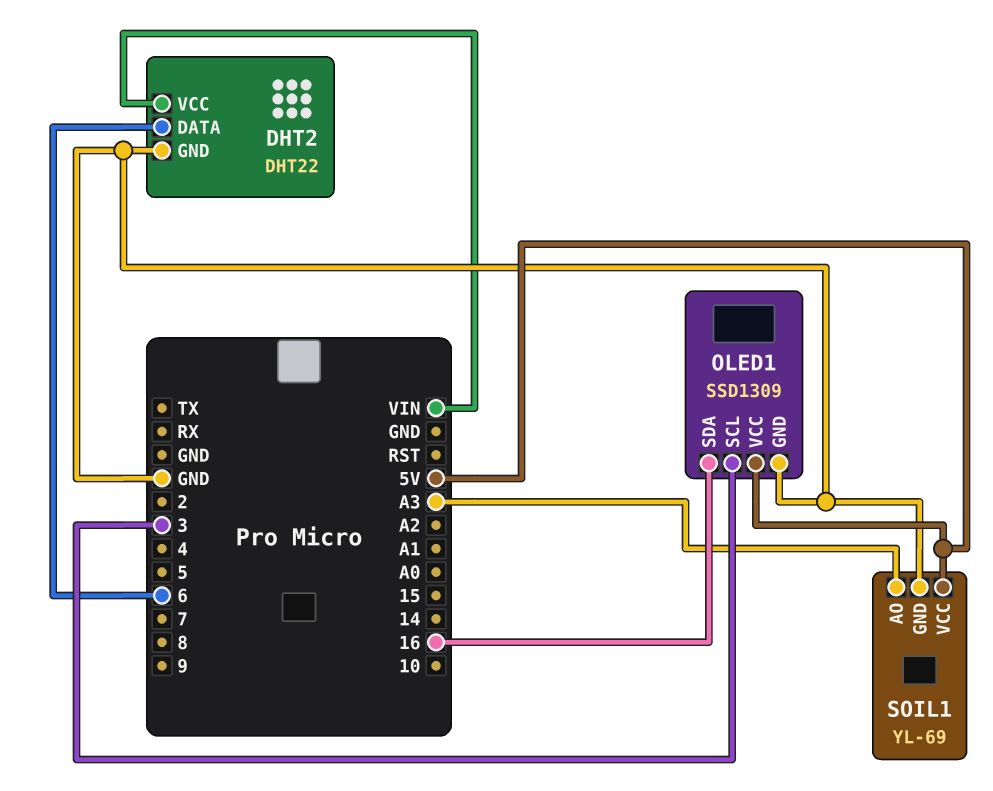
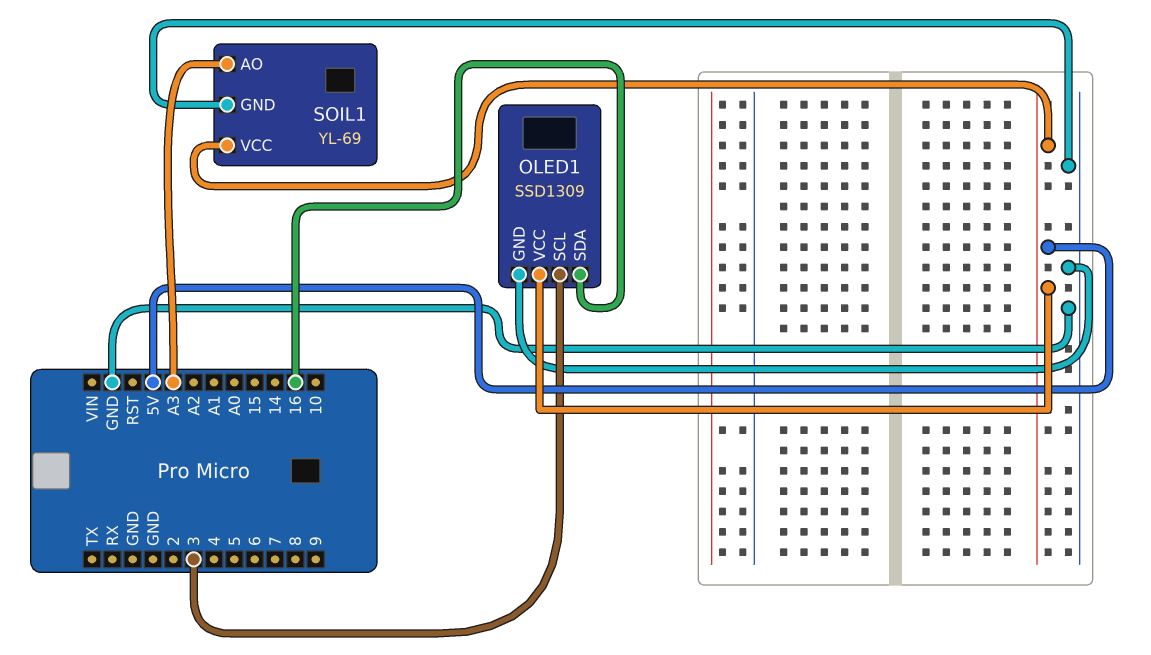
DHT2: DHT22 -> none
DHT2 pin DATA: 6 -> none
DHT2 pin GND: GND -> none
DHT2 pin VCC: VIN -> none

